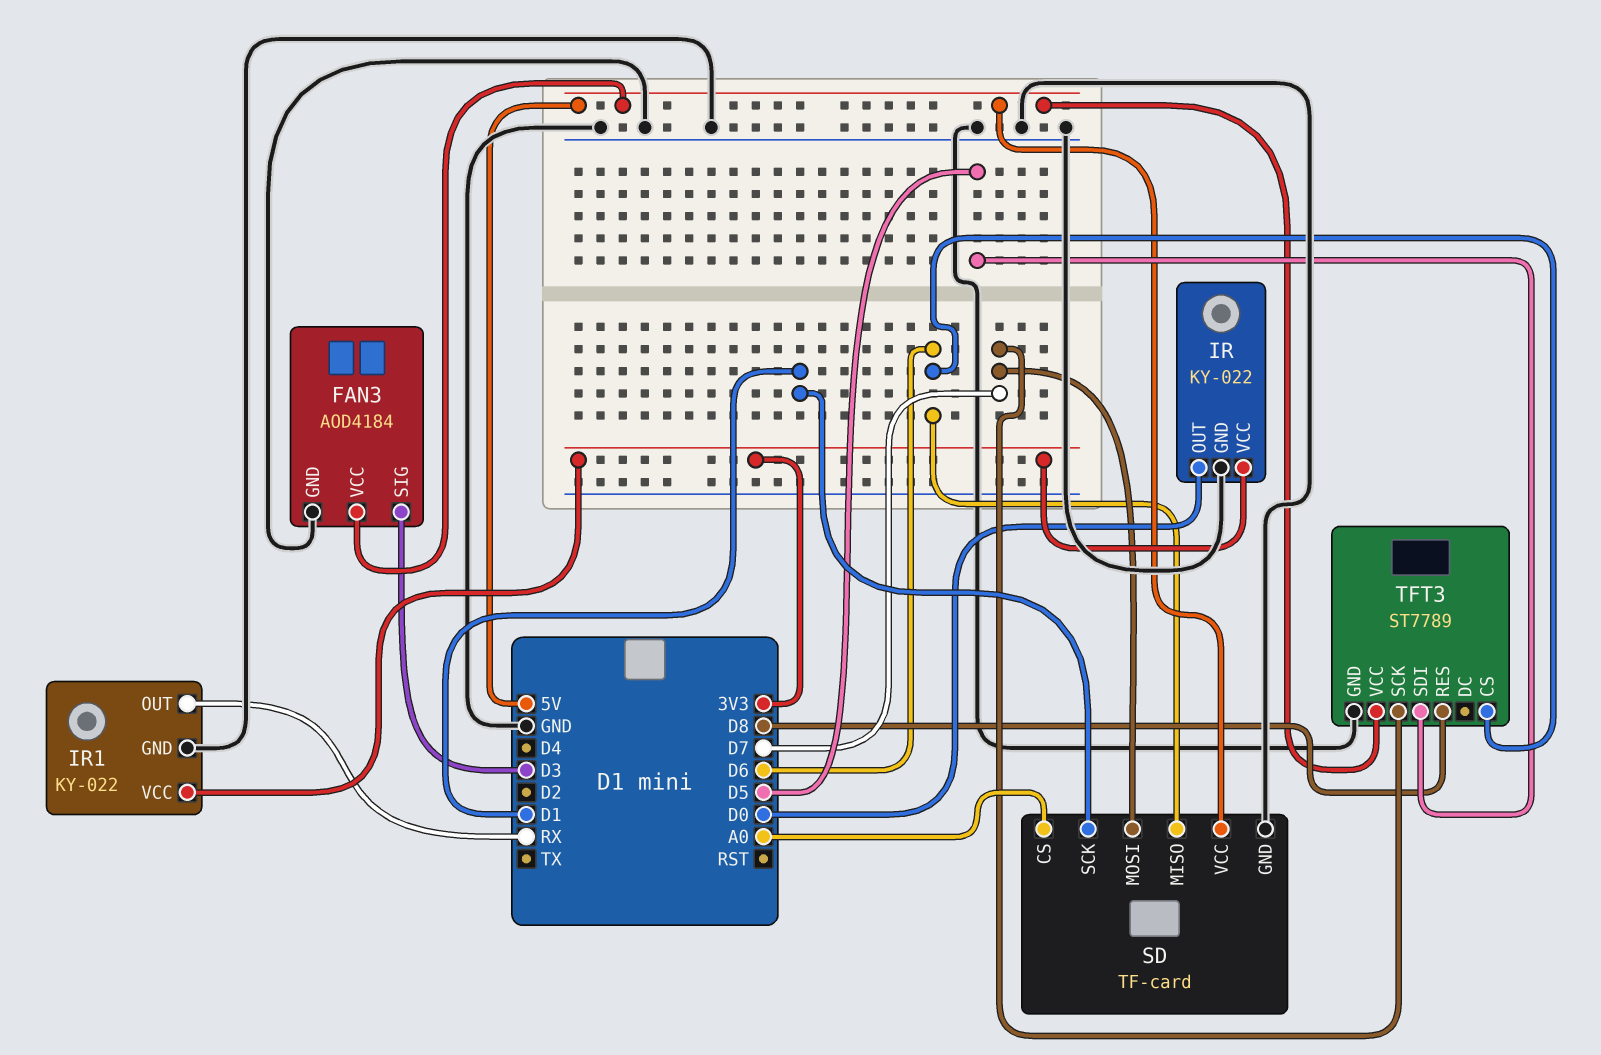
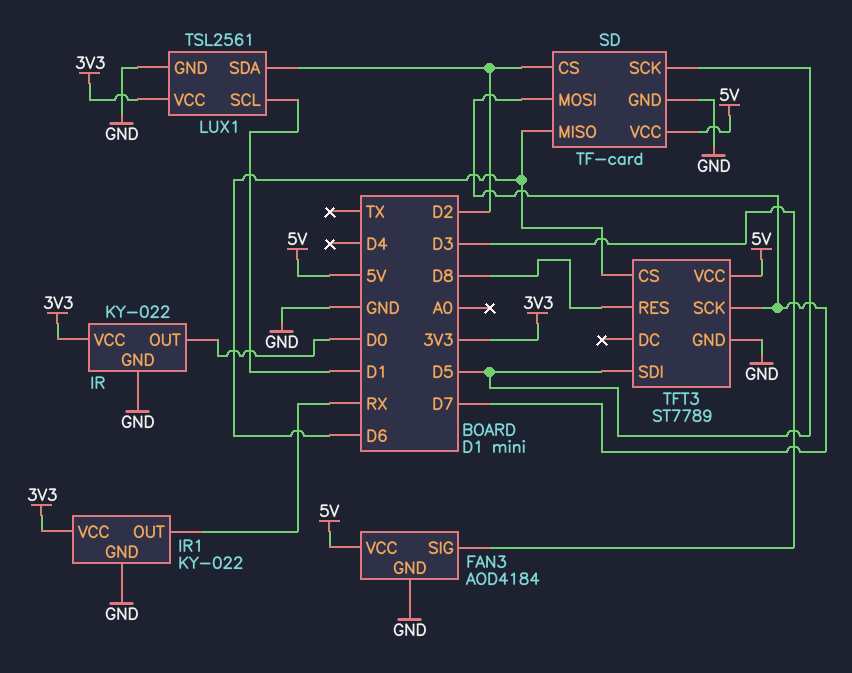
LUX1: none -> TSL2561
LUX1 pin GND: none -> GND
LUX1 pin SCL: none -> D1
LUX1 pin SDA: none -> D2
LUX1 pin VCC: none -> 3V3
SD pin CS: A0 -> D2
SD pin SCK: D1 -> D5

